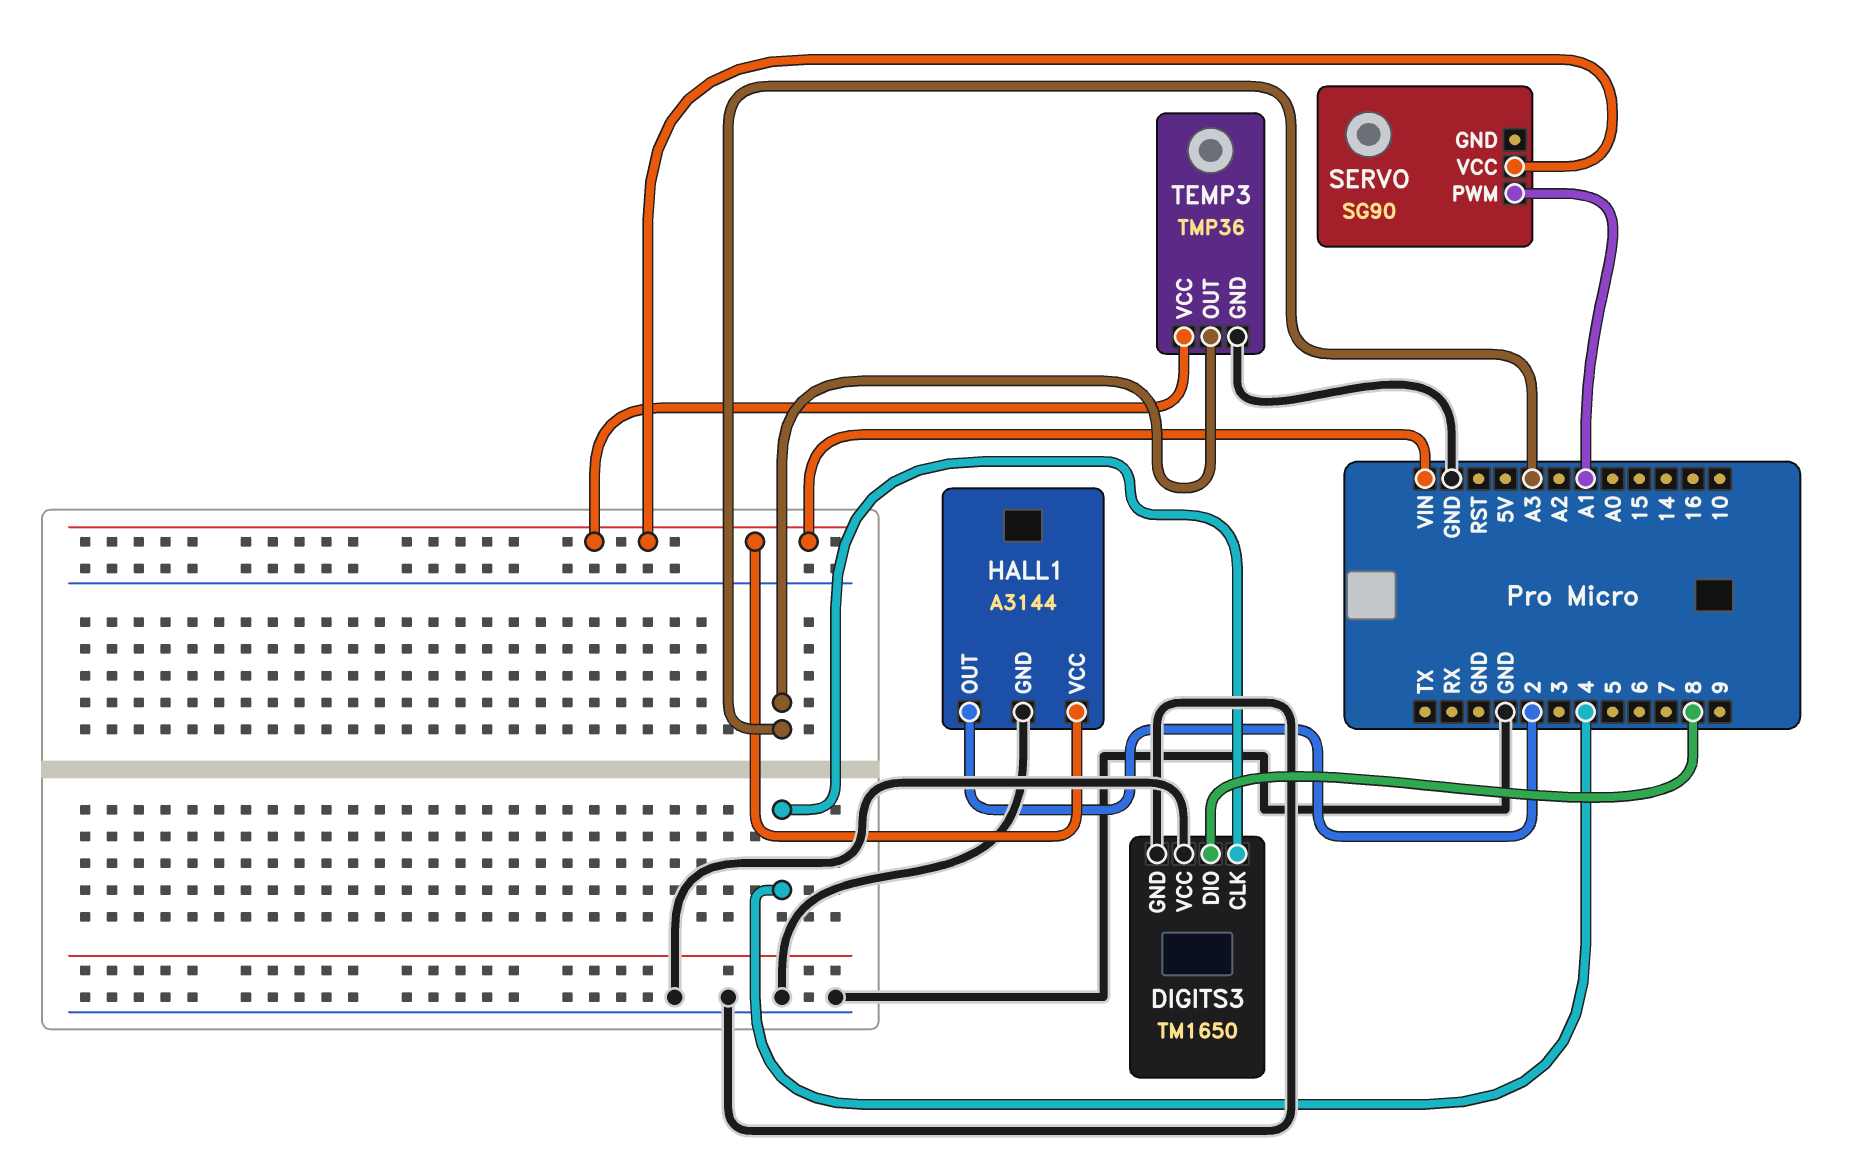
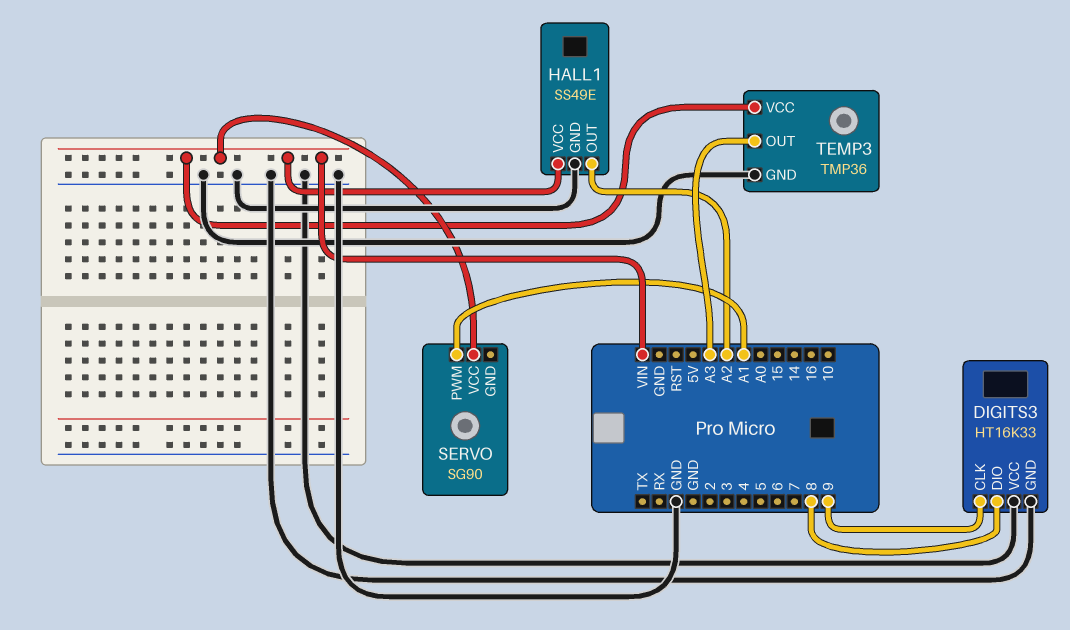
DIGITS3: TM1650 -> HT16K33
DIGITS3 pin CLK: 4 -> 9
HALL1: A3144 -> SS49E
HALL1 pin OUT: 2 -> A2

